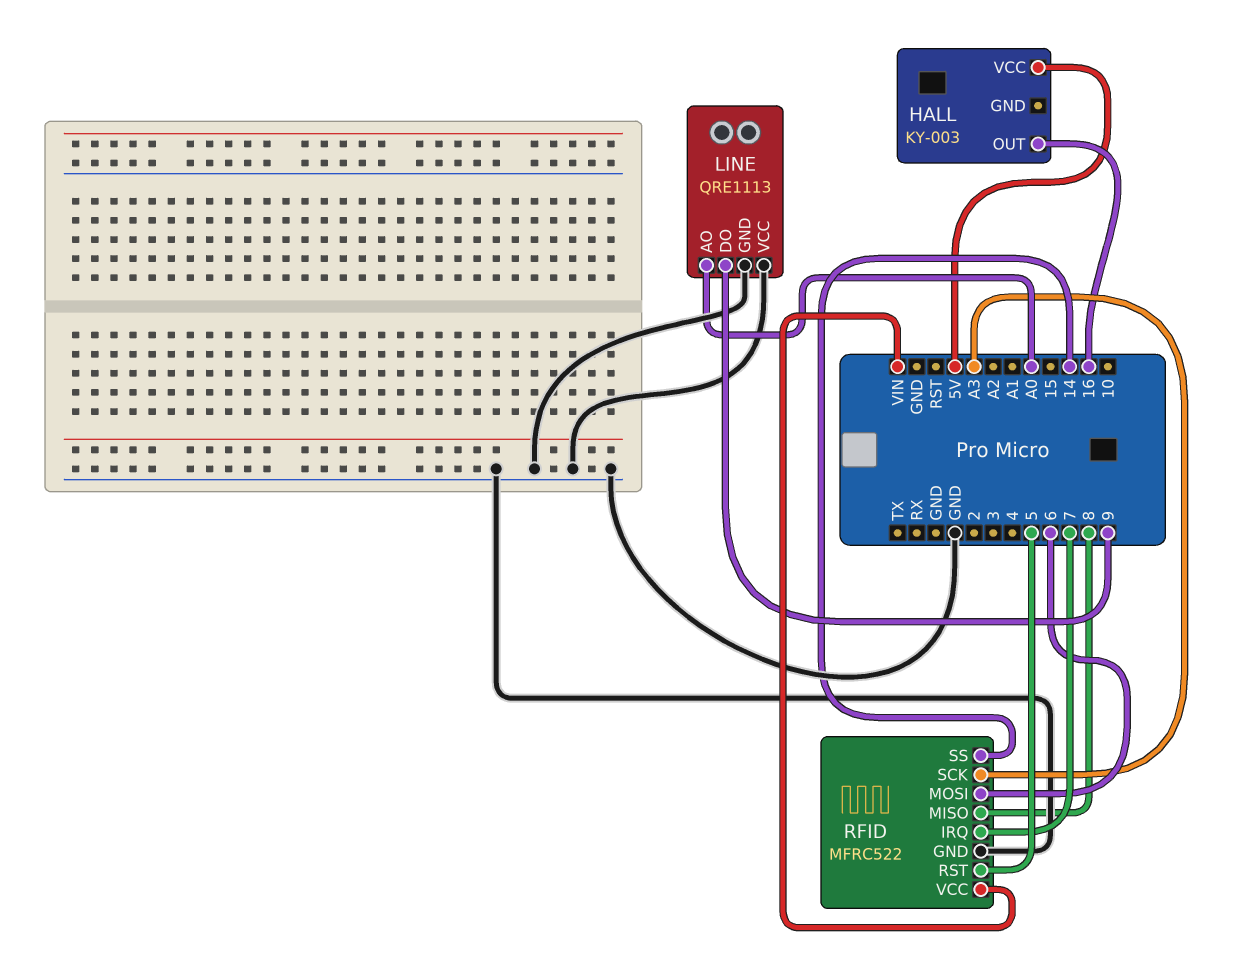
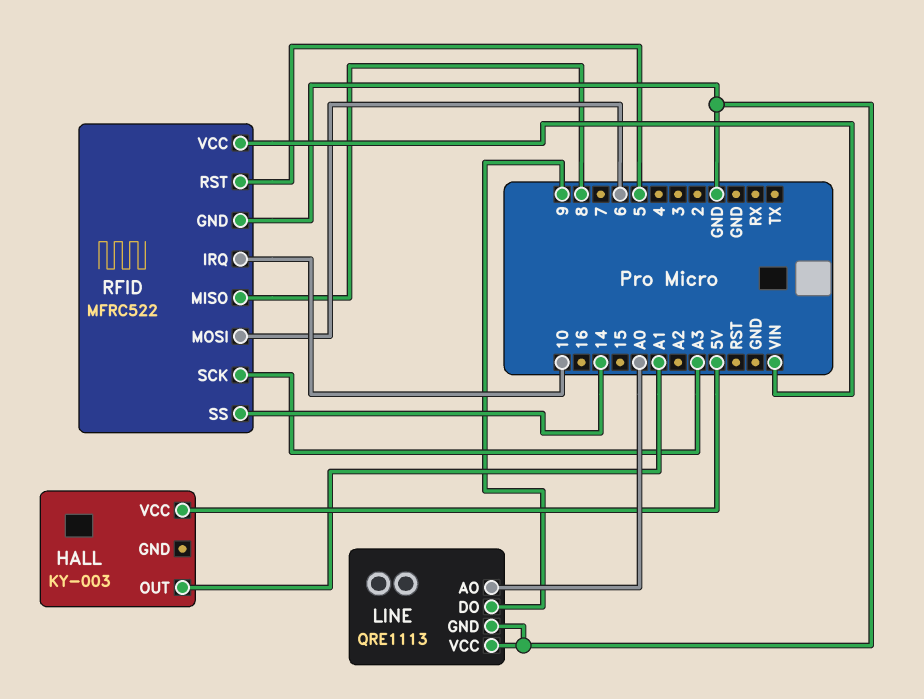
HALL pin OUT: 16 -> A1
RFID pin IRQ: 7 -> 10

